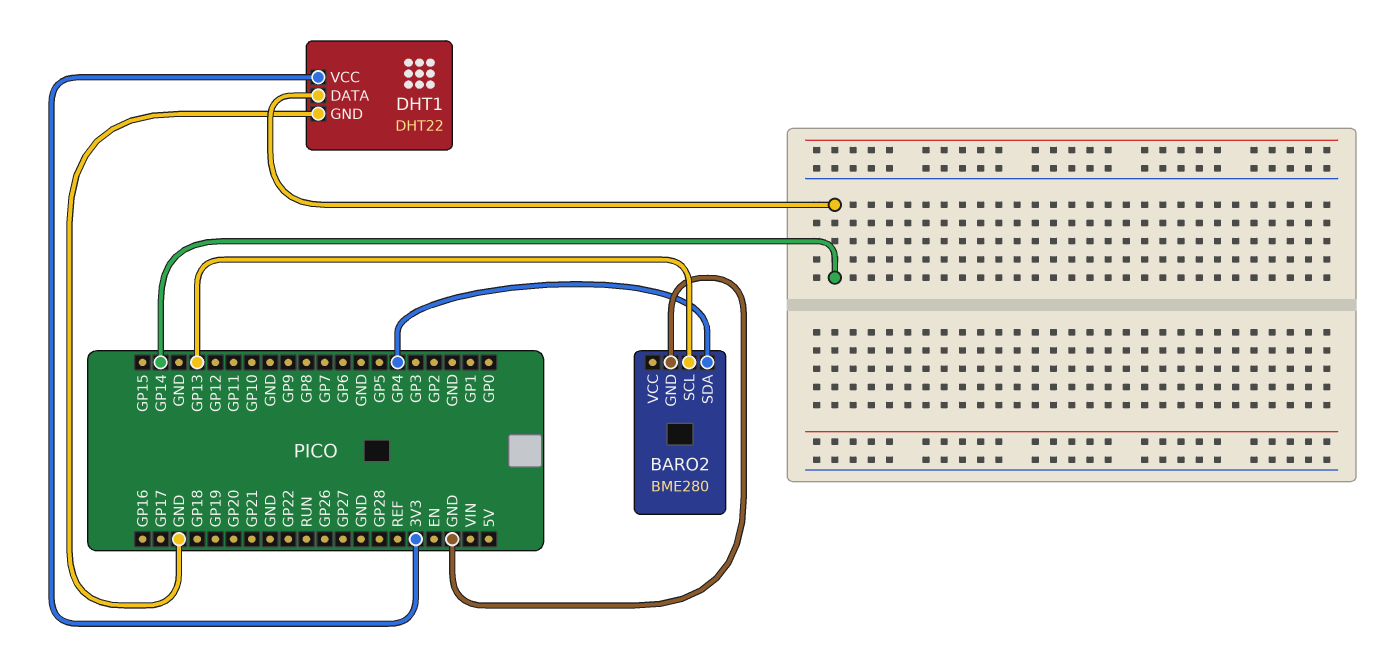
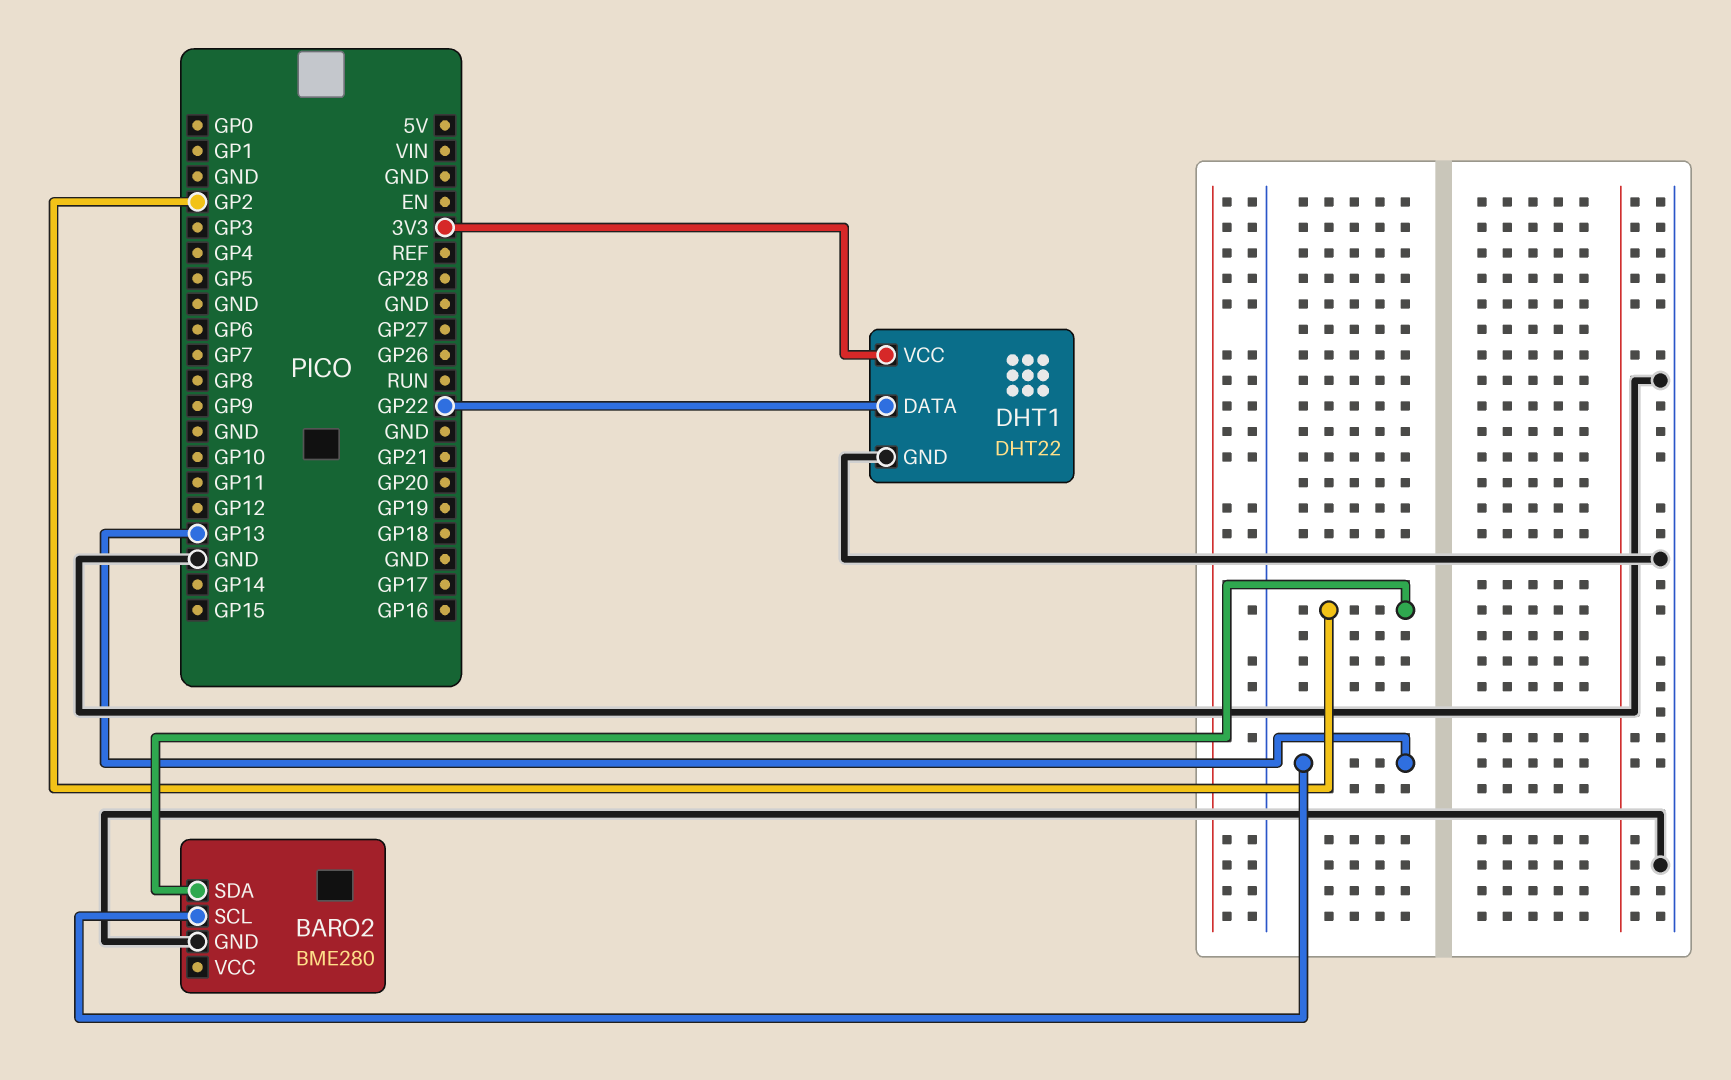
BARO2 pin SDA: GP4 -> GP2
DHT1 pin DATA: GP14 -> GP22

